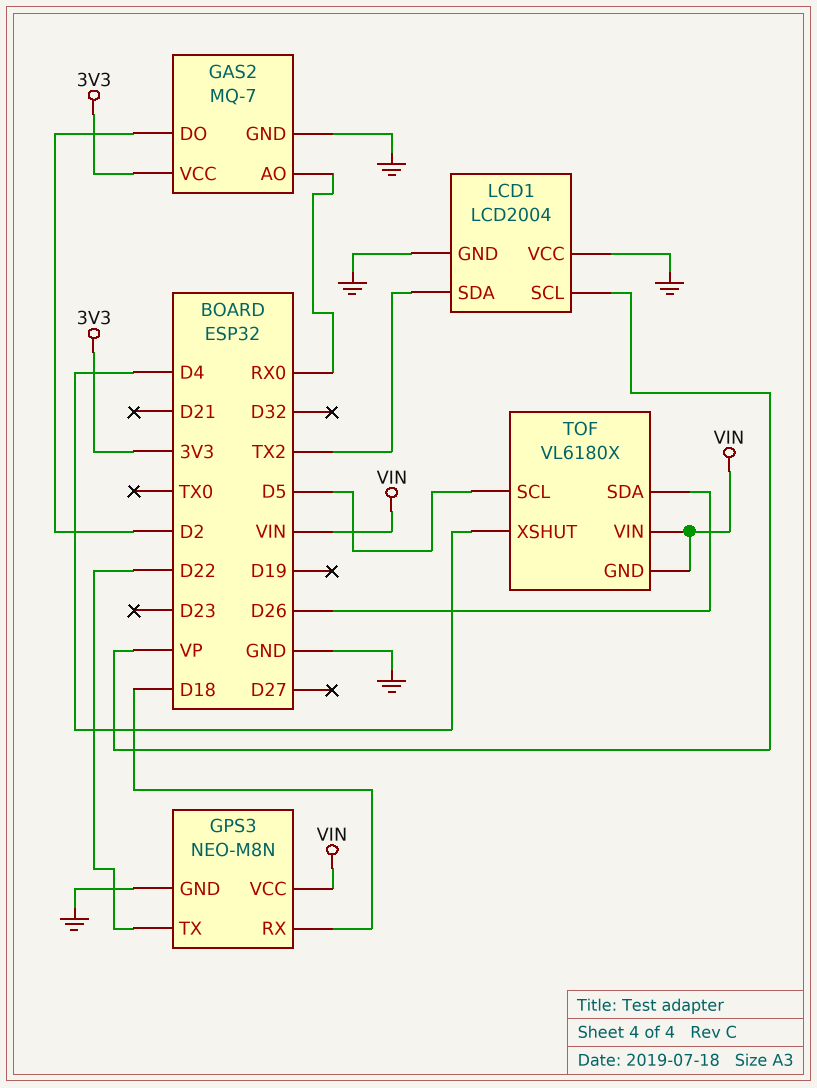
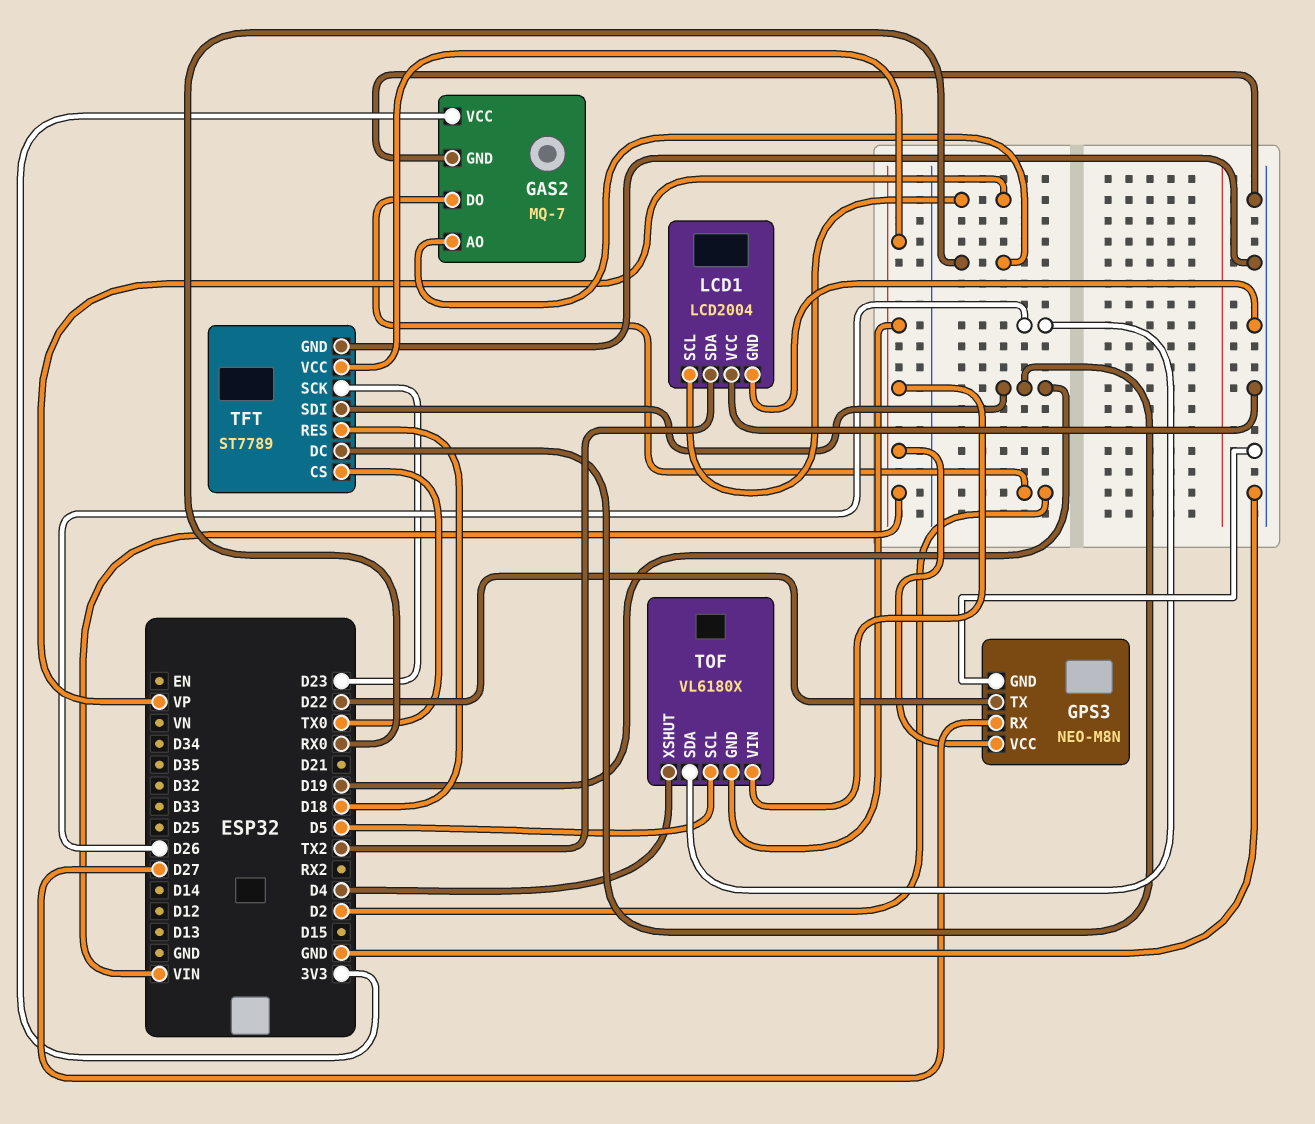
GPS3 pin RX: D18 -> D27
TFT: none -> ST7789
TFT pin CS: none -> TX0
TFT pin DC: none -> D19
TFT pin GND: none -> GND
TFT pin RES: none -> D18
TFT pin SCK: none -> D23
TFT pin SDI: none -> D19
TFT pin VCC: none -> VIN

